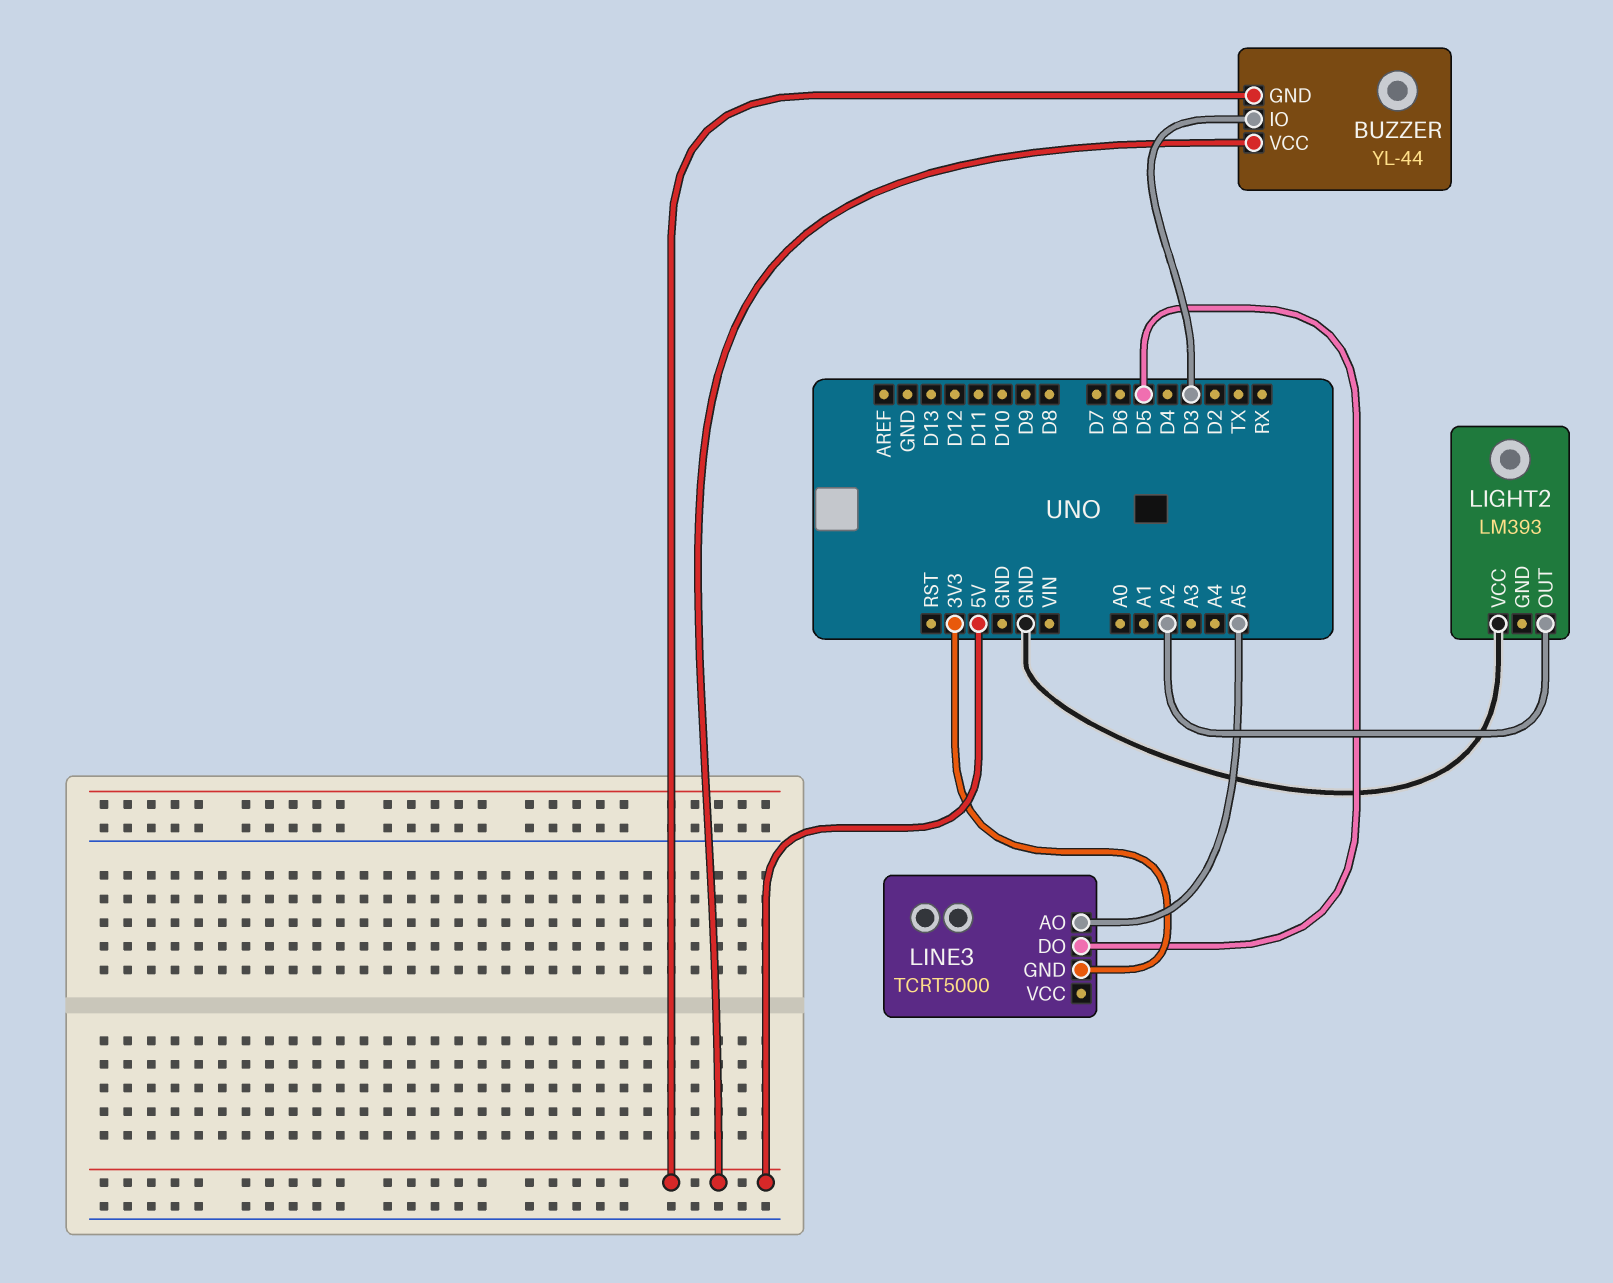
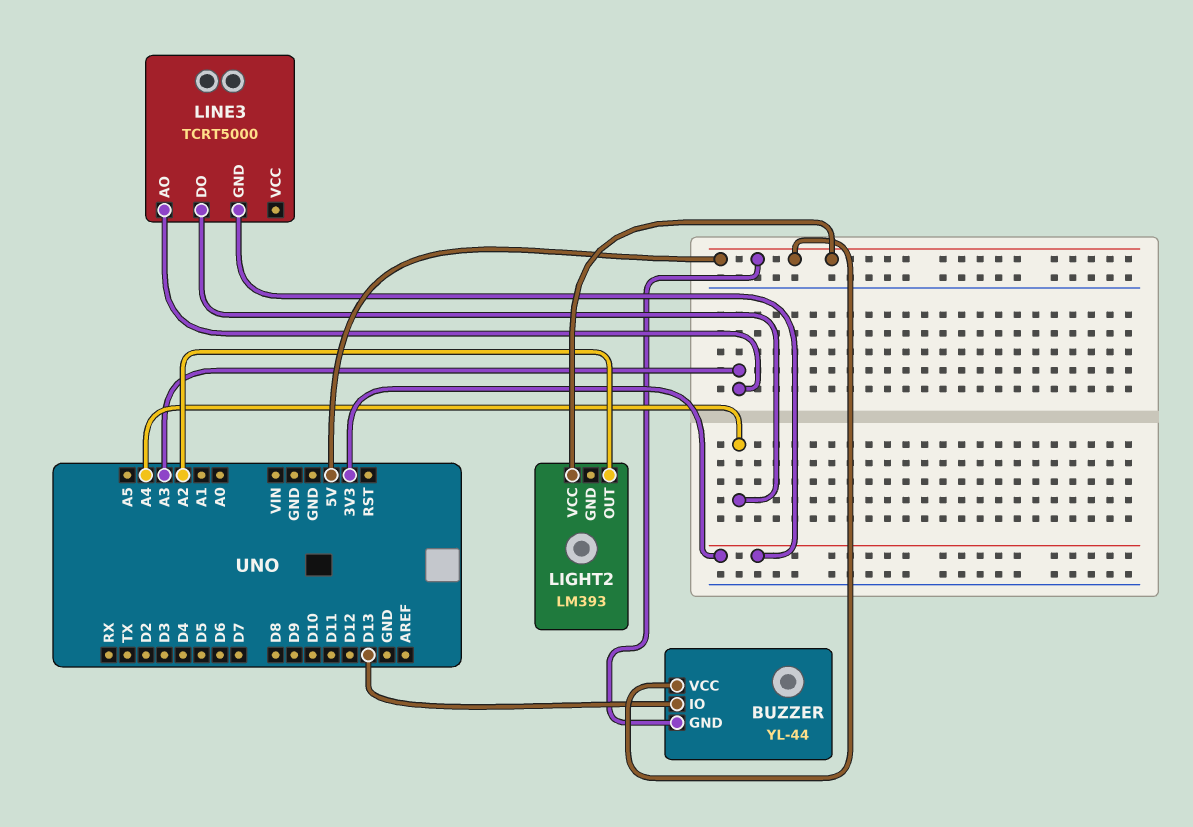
BUZZER pin IO: D3 -> D13
LIGHT2 pin VCC: GND -> 5V
LINE3 pin AO: A5 -> A3
LINE3 pin DO: D5 -> A4

